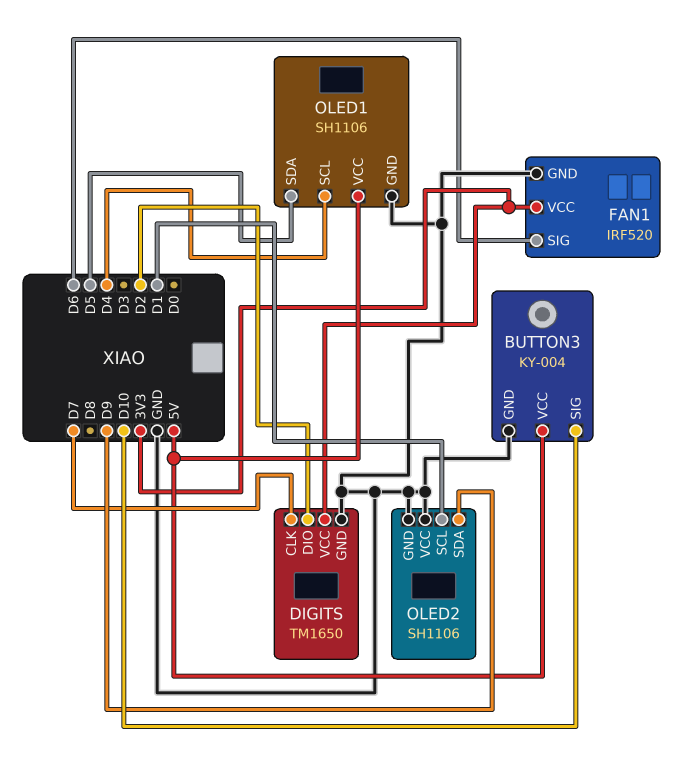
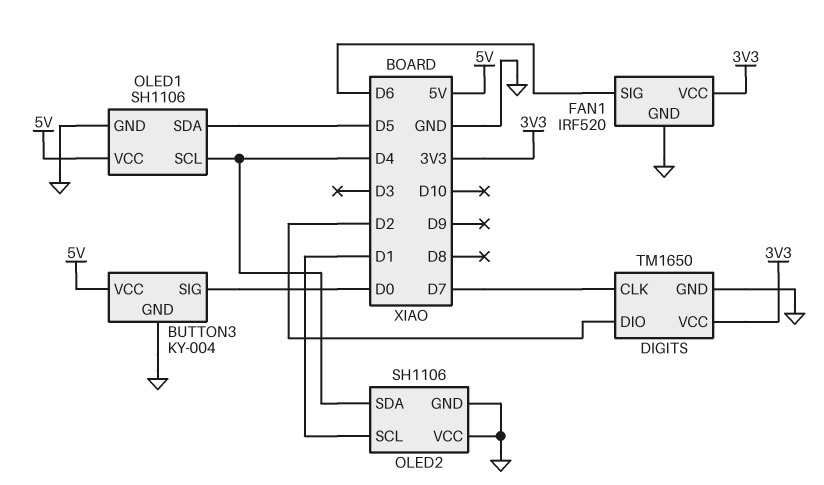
BUTTON3 pin SIG: D10 -> D0
OLED2 pin SDA: D9 -> D4

